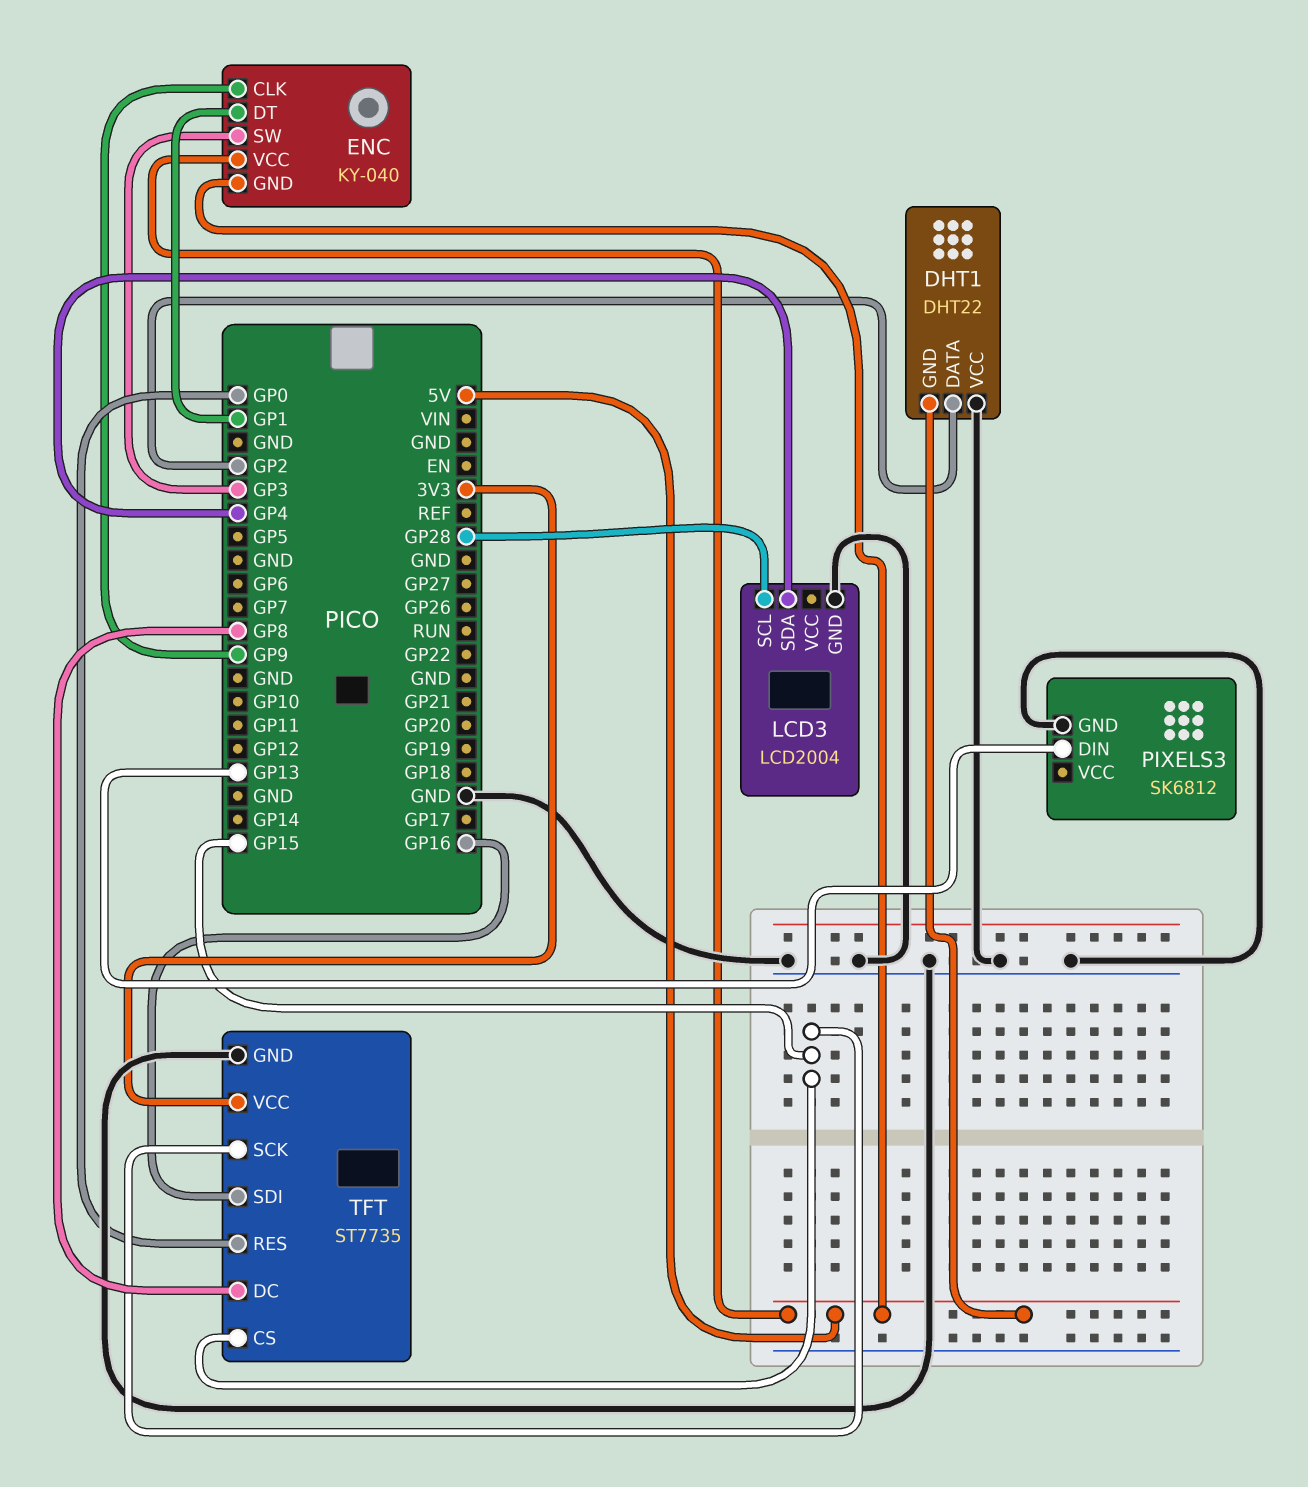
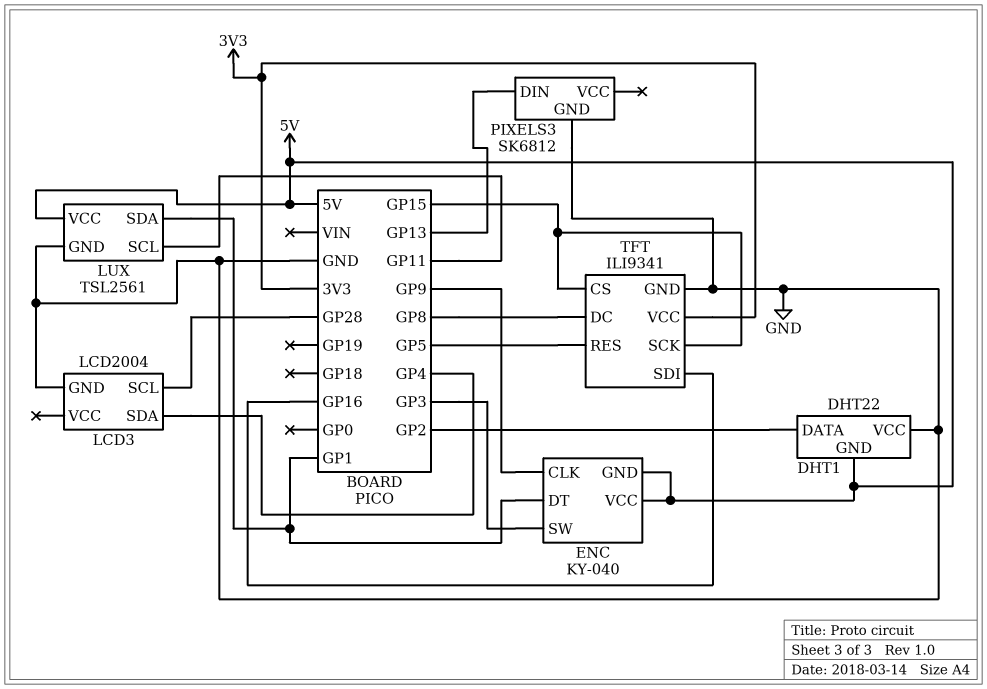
LUX: none -> TSL2561
LUX pin GND: none -> GND
LUX pin SCL: none -> GP11
LUX pin SDA: none -> GP1
LUX pin VCC: none -> 5V
TFT: ST7735 -> ILI9341
TFT pin RES: GP0 -> GP5

